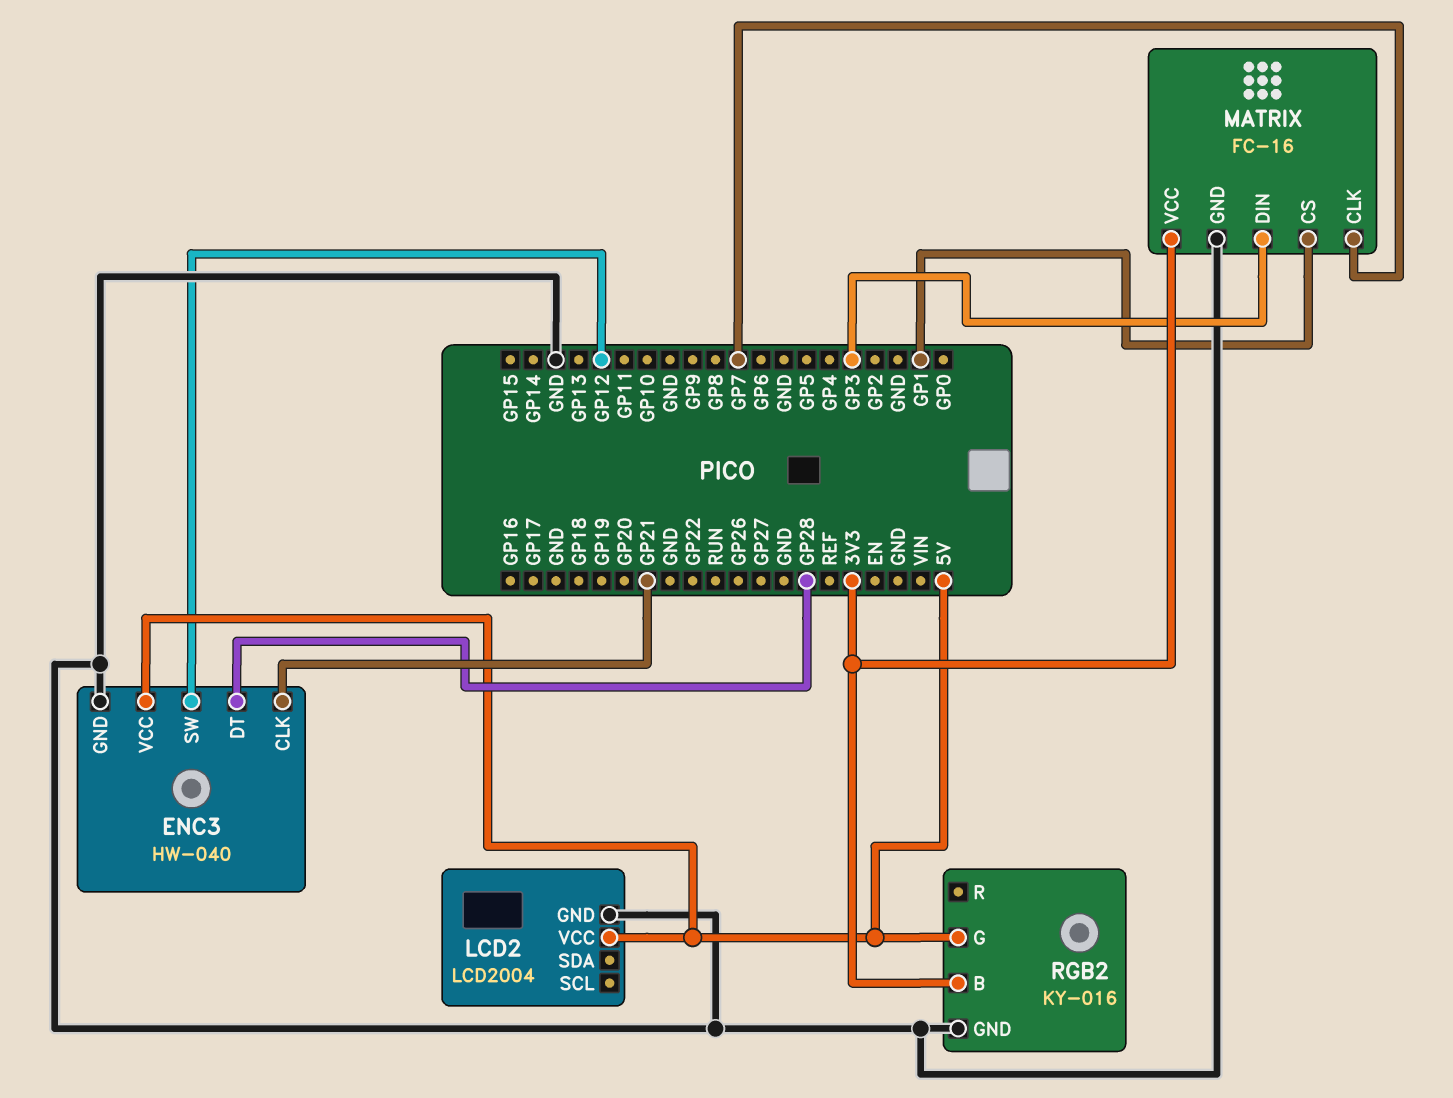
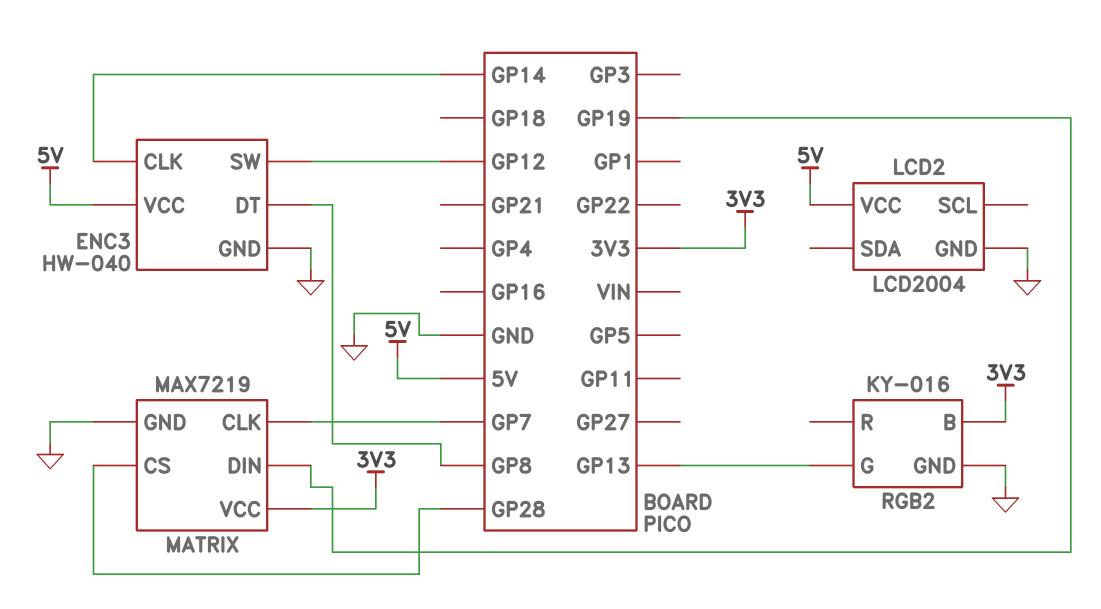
ENC3 pin CLK: GP21 -> GP14
ENC3 pin DT: GP28 -> GP8
MATRIX: FC-16 -> MAX7219
MATRIX pin CS: GP1 -> GP28
MATRIX pin DIN: GP3 -> GP19
RGB2 pin G: 5V -> GP13

